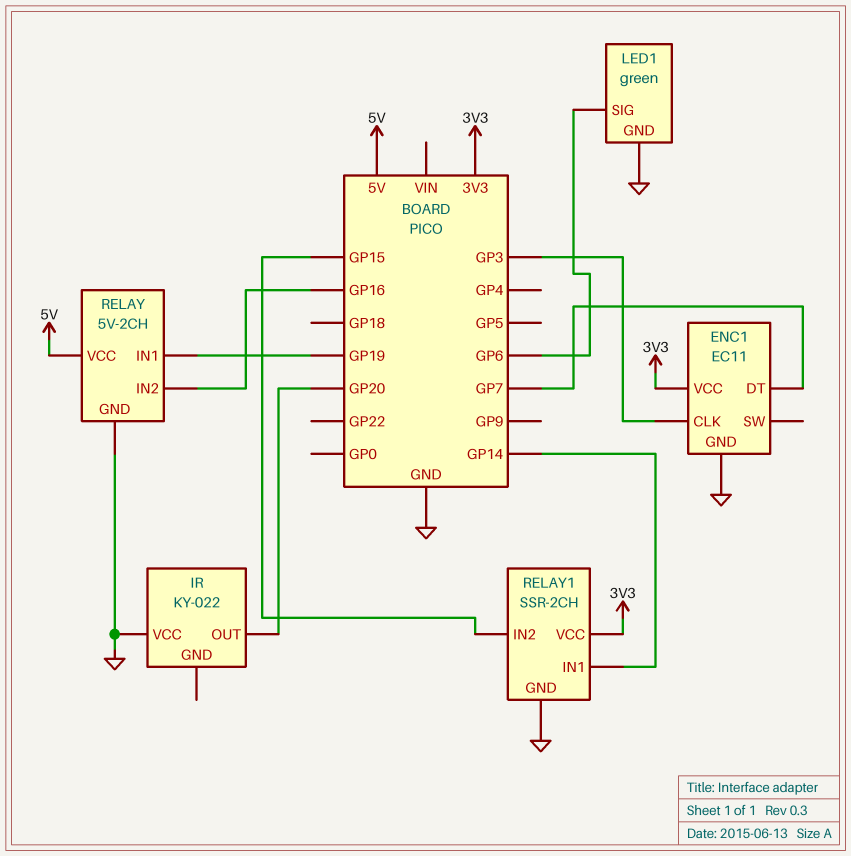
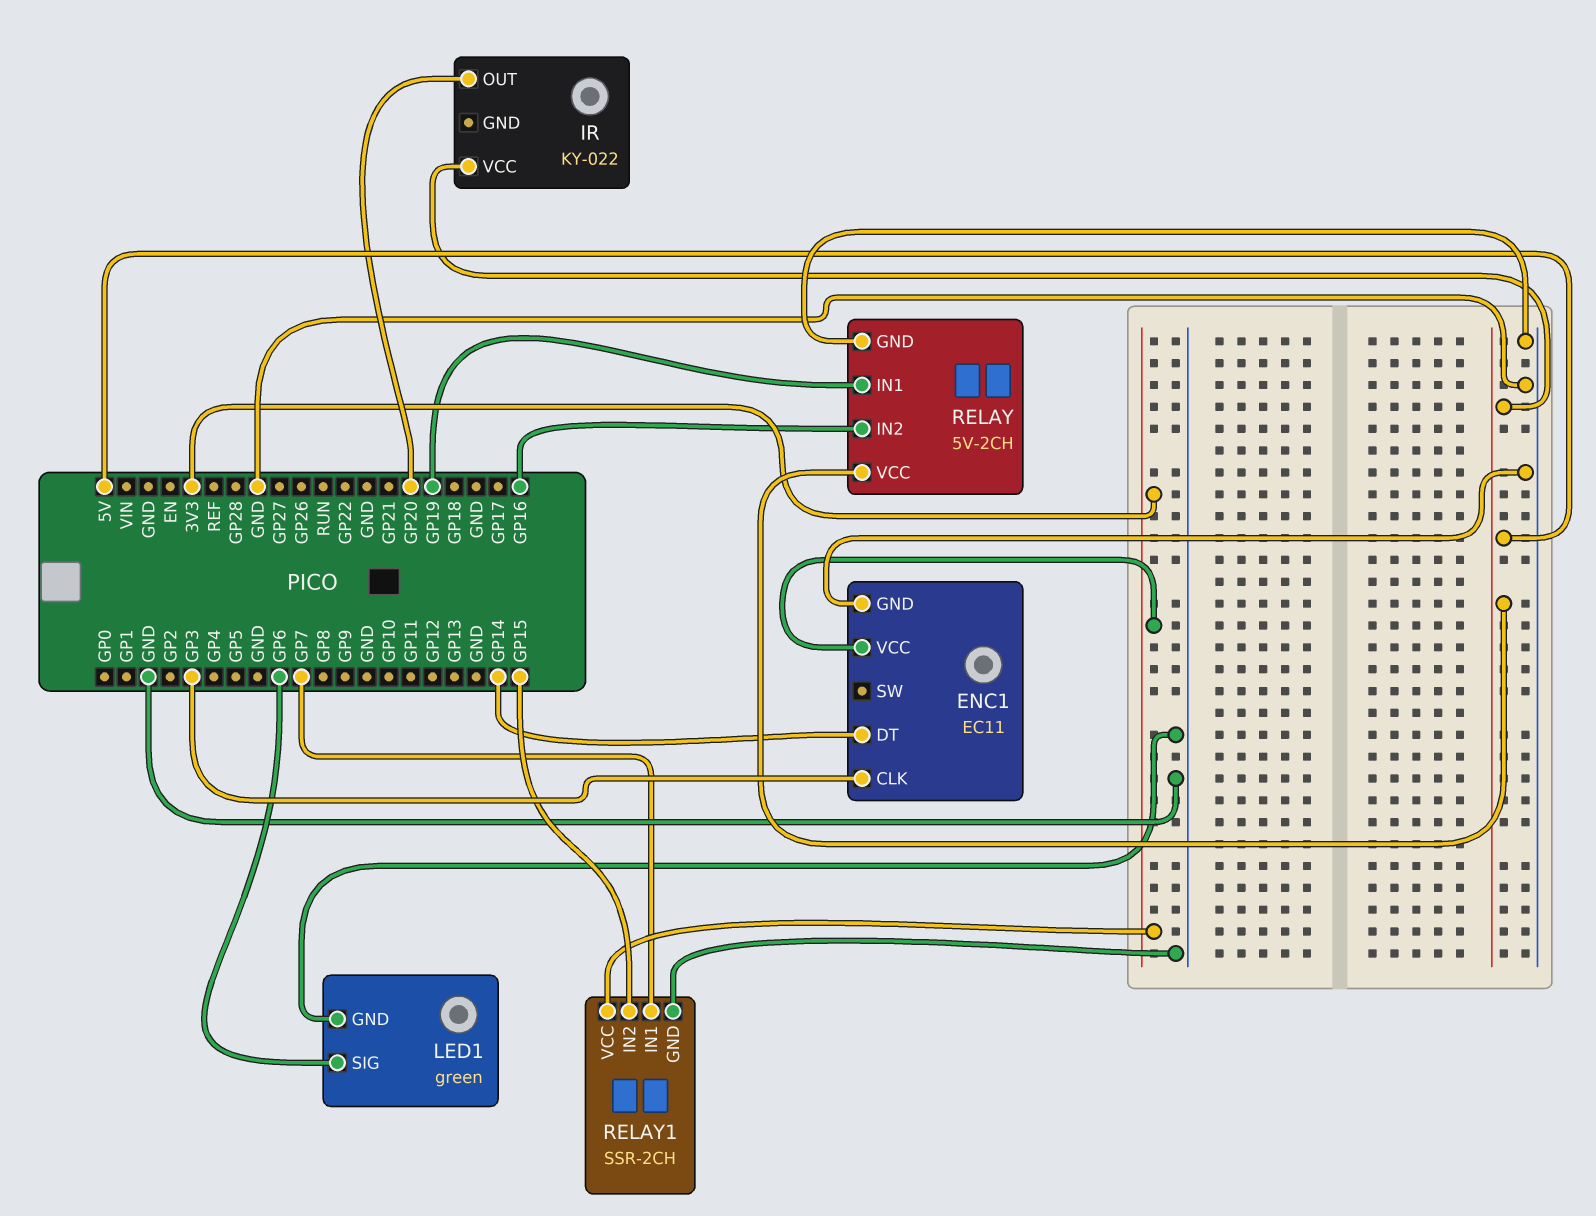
ENC1 pin DT: GP7 -> GP14
IR pin VCC: GND -> 5V
RELAY1 pin IN1: GP14 -> GP7

